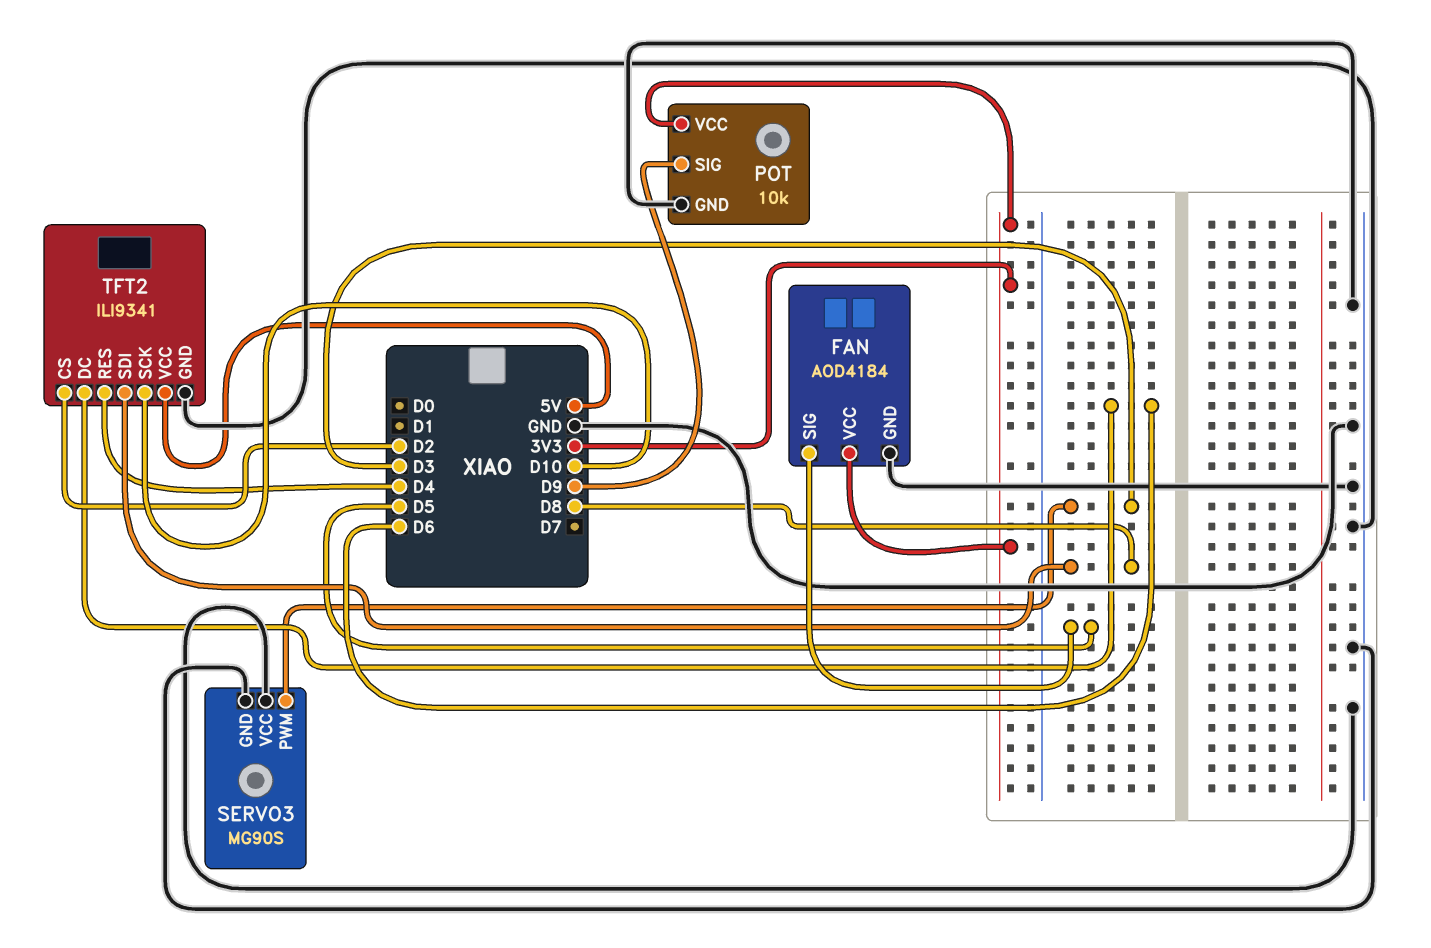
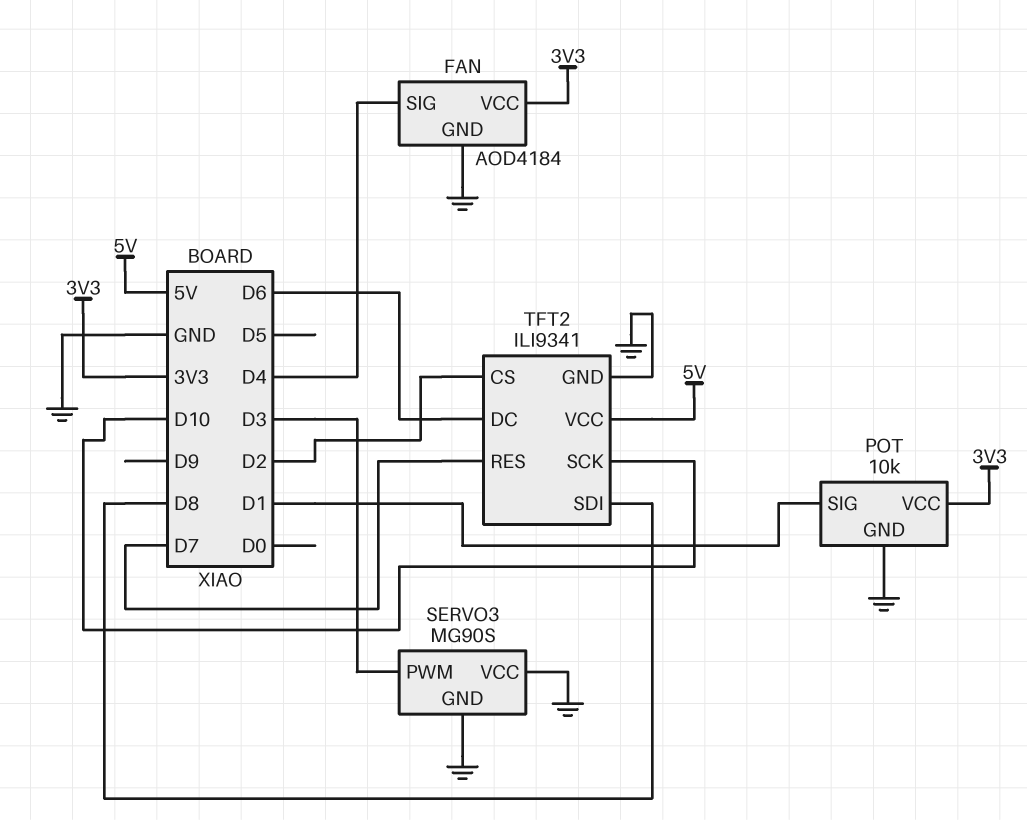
FAN pin SIG: D5 -> D4
POT pin SIG: D9 -> D1
TFT2 pin RES: D4 -> D7

